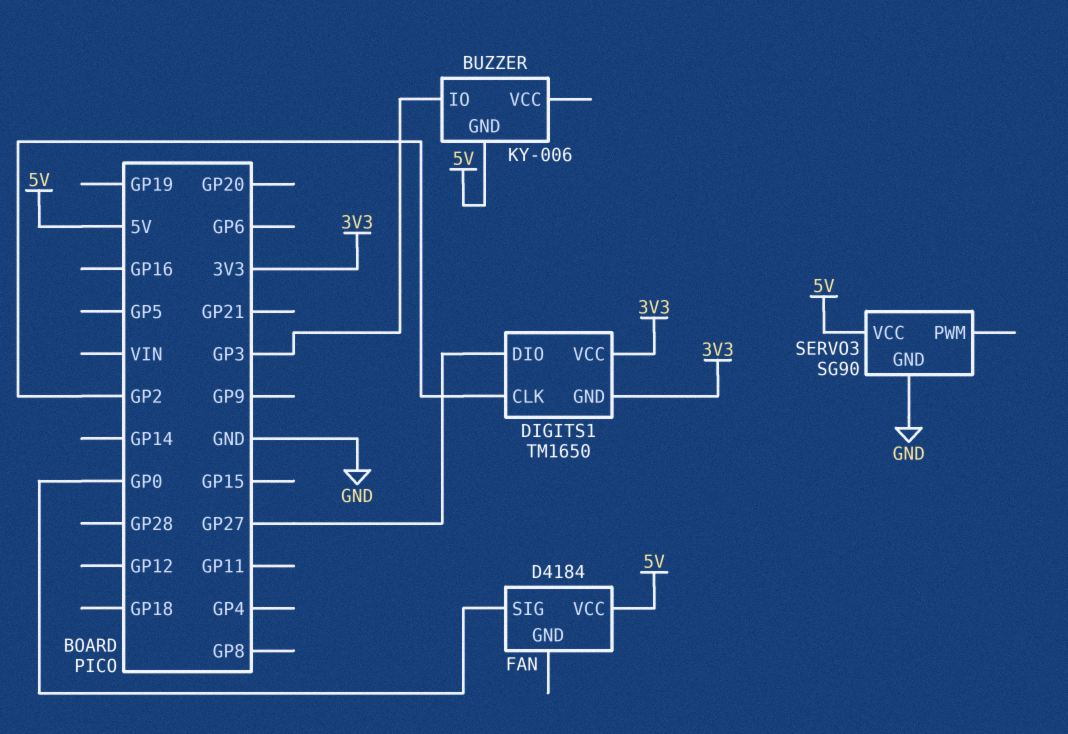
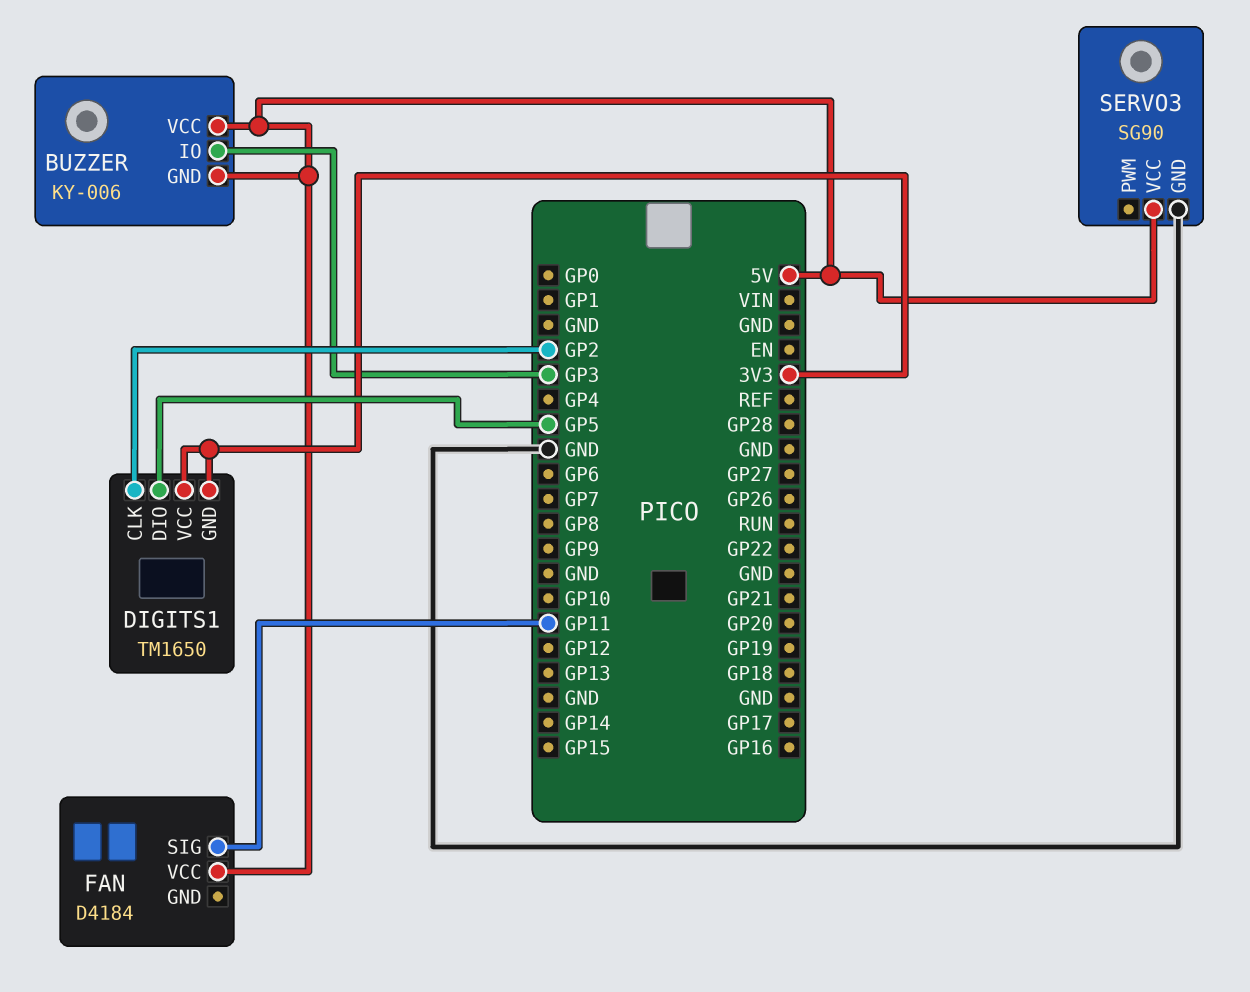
BUZZER pin VCC: none -> 5V
DIGITS1 pin DIO: GP27 -> GP5
FAN pin SIG: GP0 -> GP11

